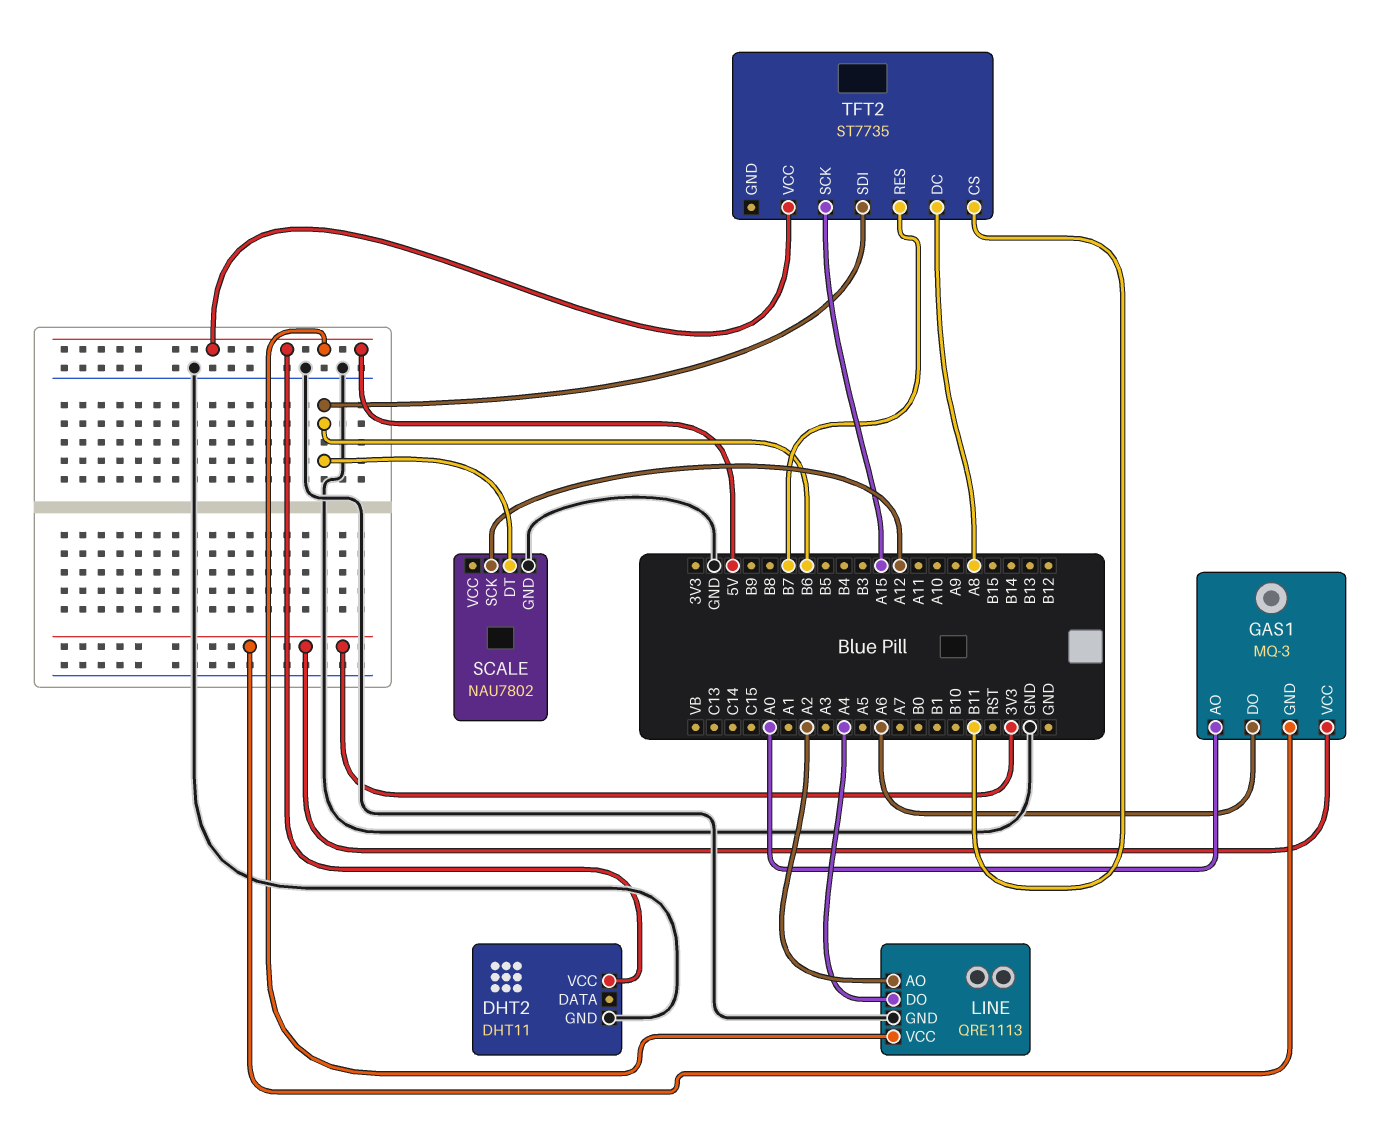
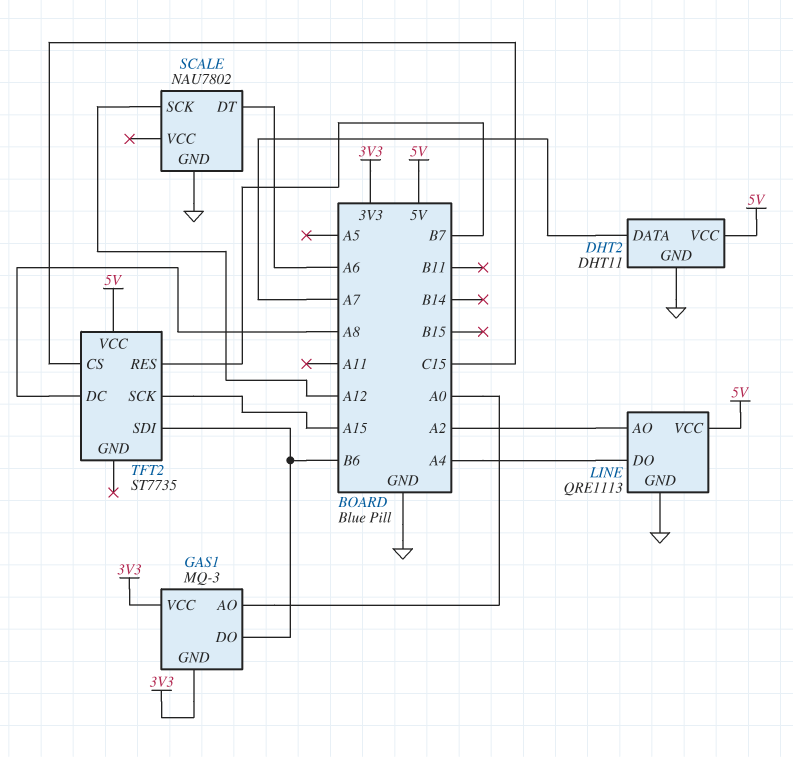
DHT2 pin DATA: none -> A7
GAS1 pin DO: A6 -> B6
SCALE pin DT: B6 -> A6
TFT2 pin CS: B11 -> C15

